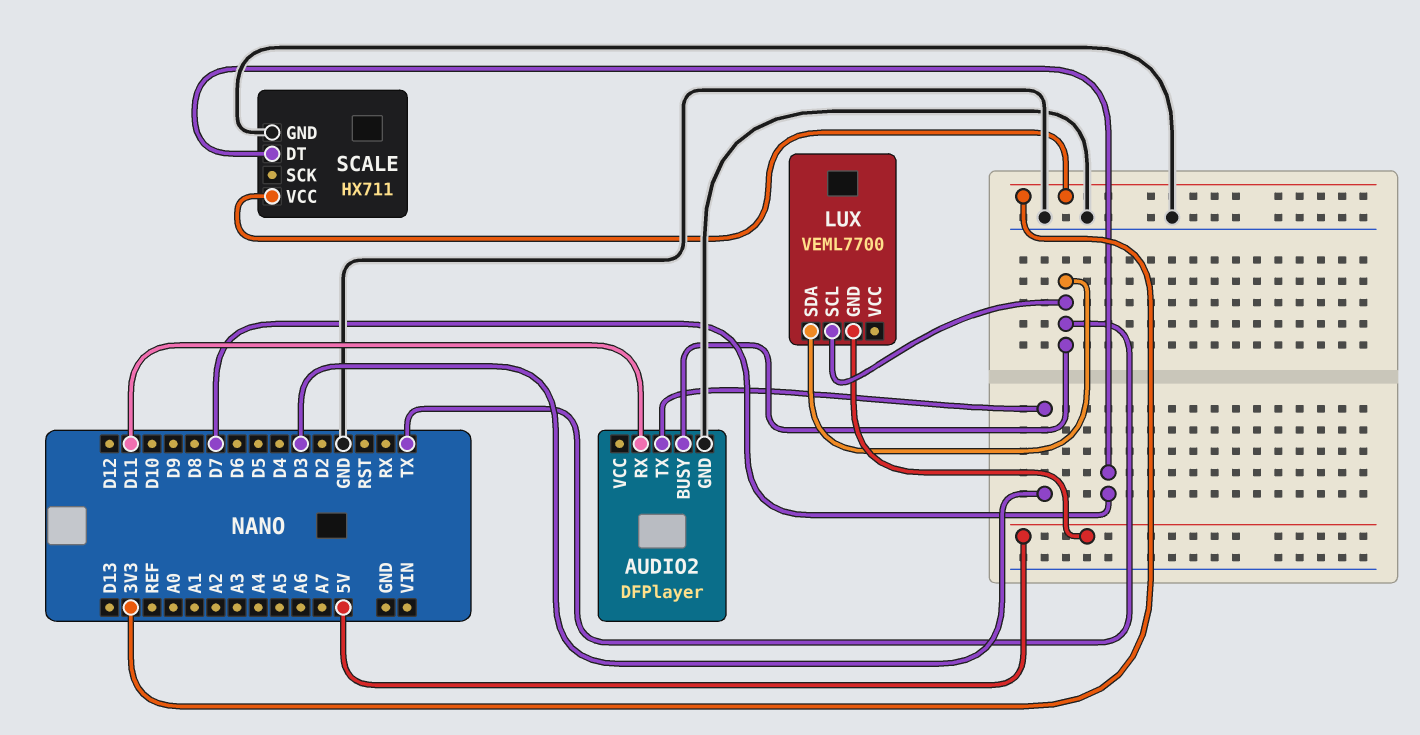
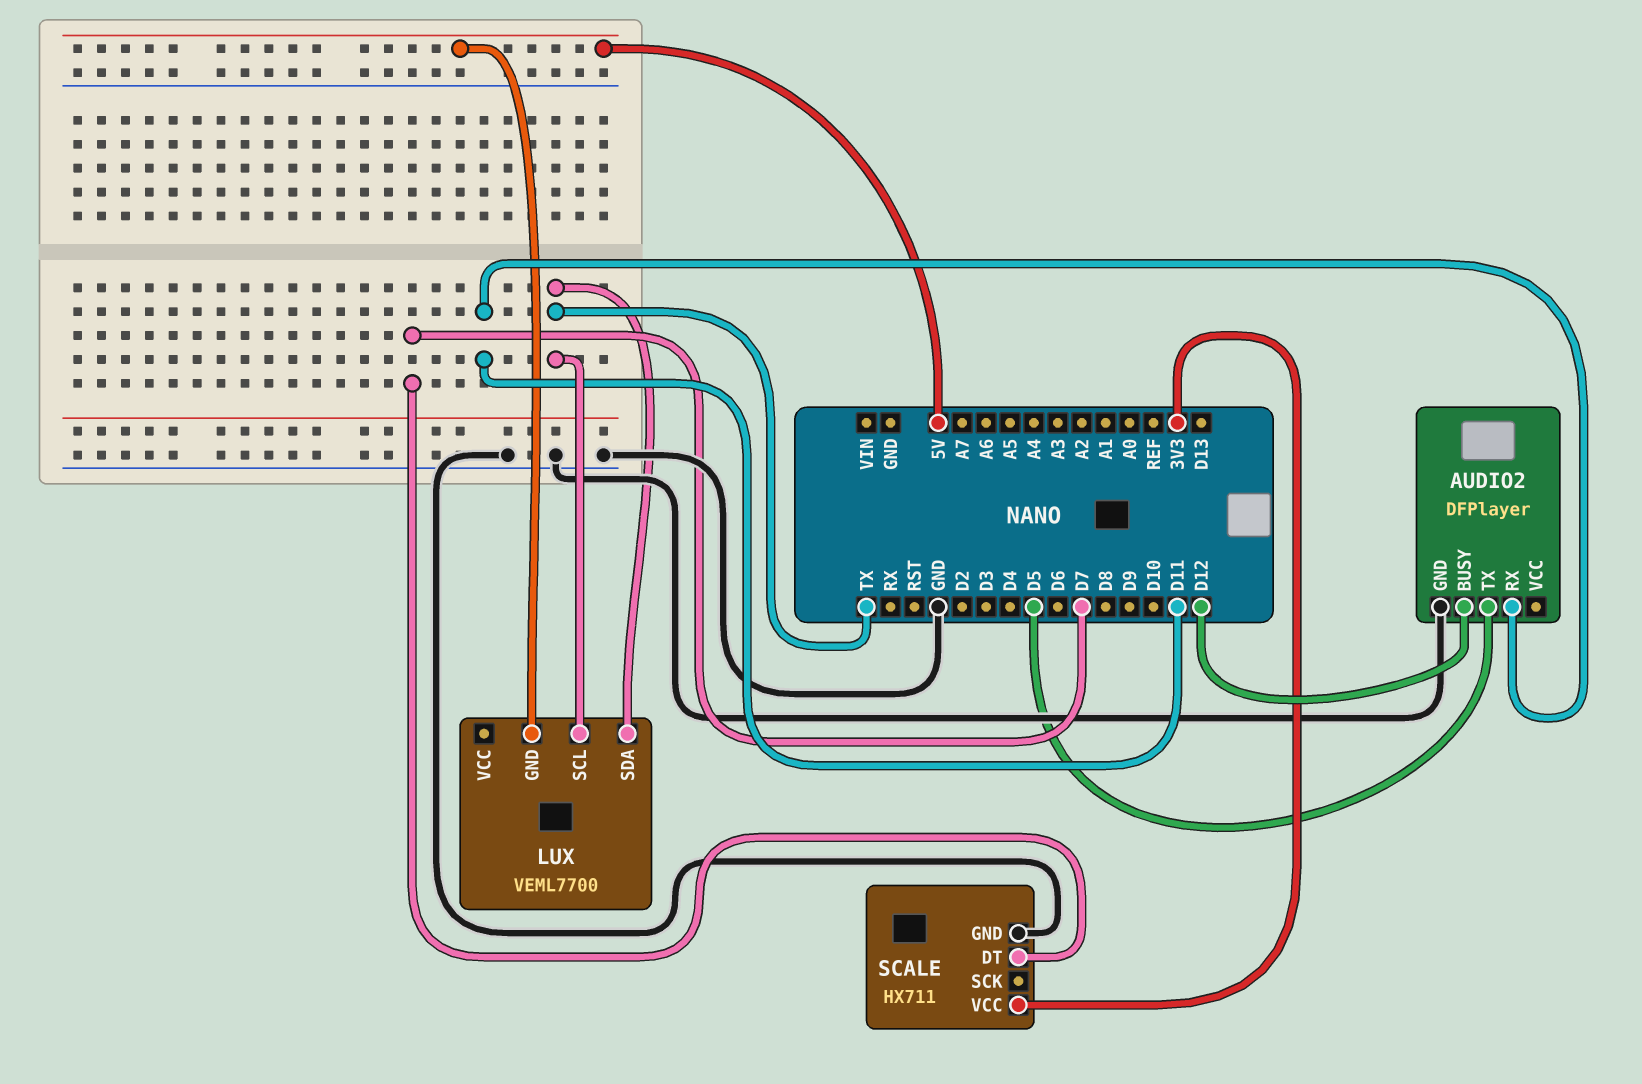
AUDIO2 pin BUSY: TX -> D12
AUDIO2 pin TX: D3 -> D5

